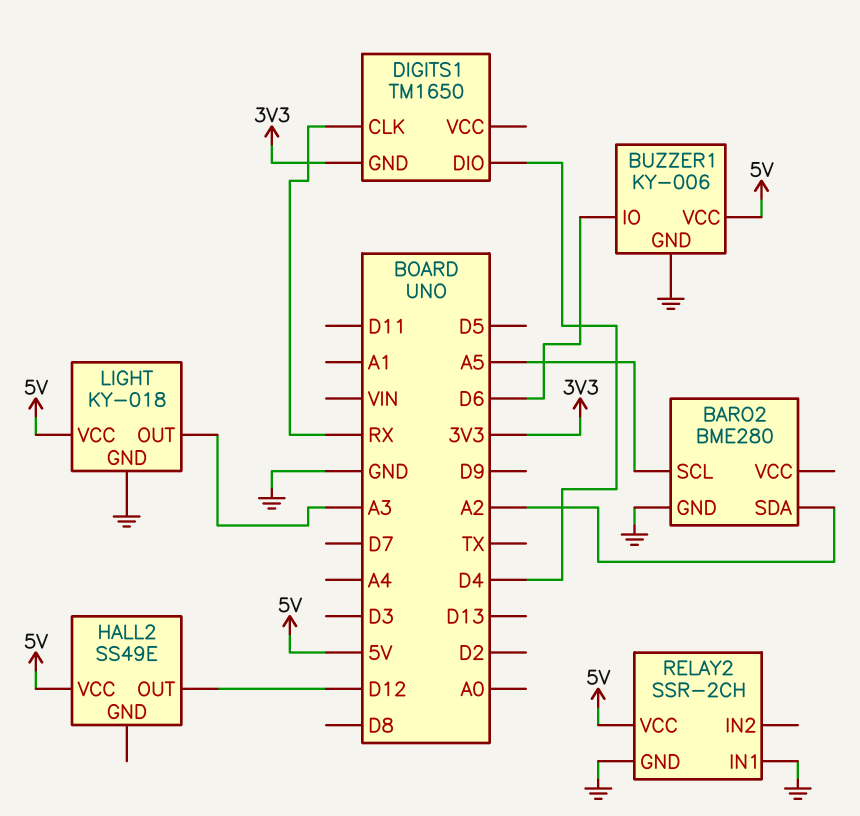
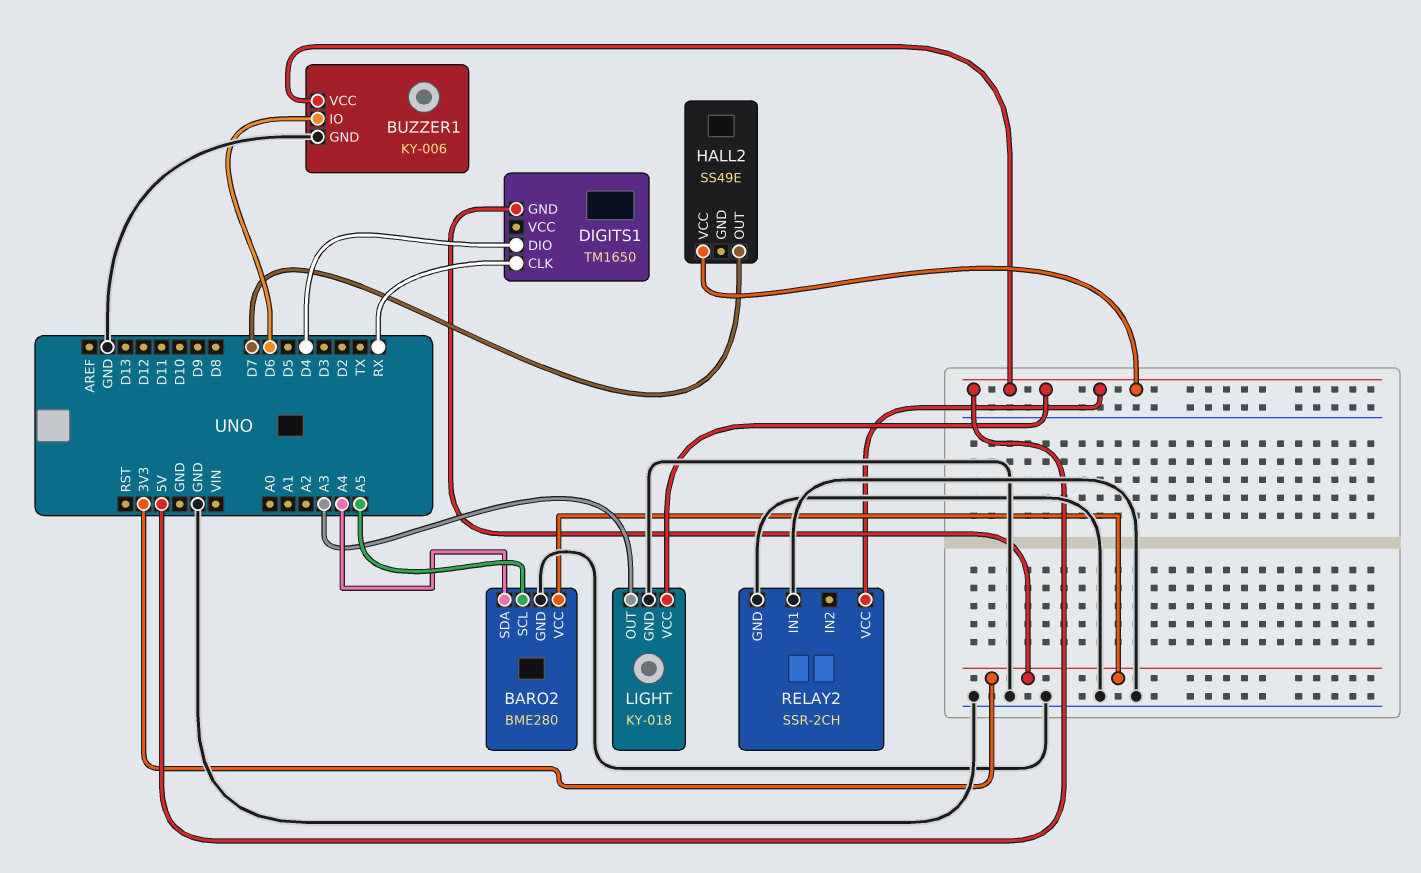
BARO2 pin SDA: A2 -> A4
BARO2 pin VCC: none -> 3V3
HALL2 pin OUT: D12 -> D7

